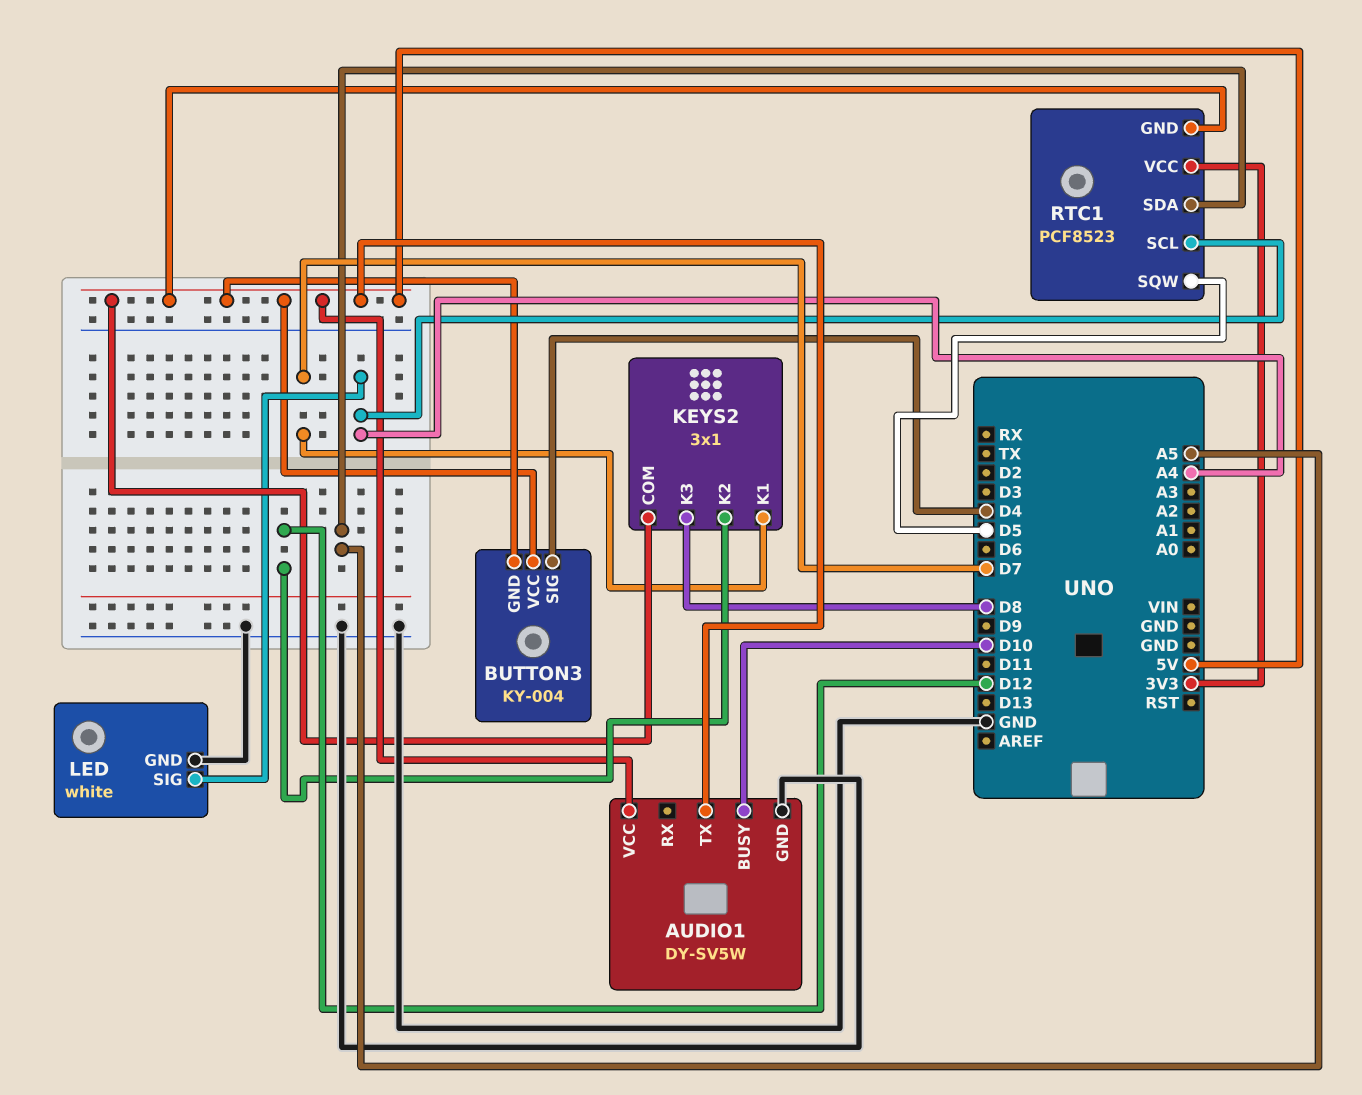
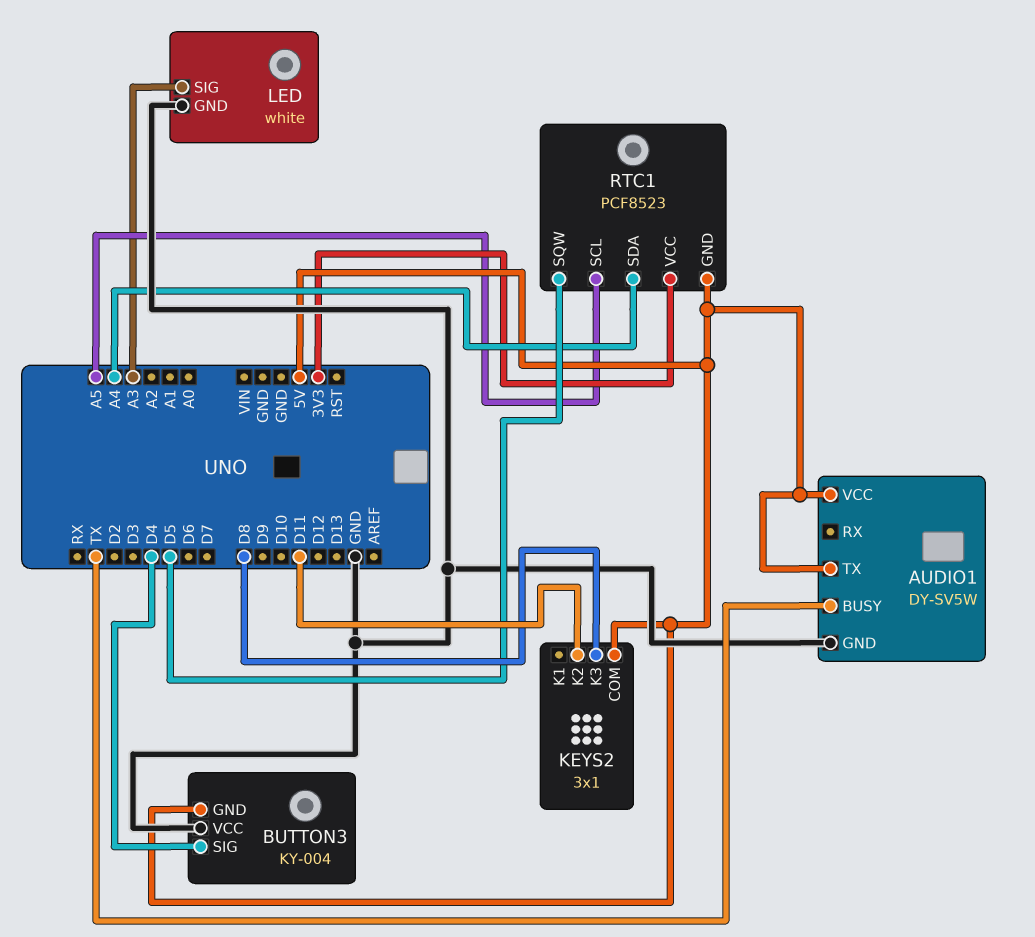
AUDIO1 pin BUSY: D10 -> TX
BUTTON3 pin VCC: 5V -> GND
KEYS2 pin K1: D7 -> none
KEYS2 pin K2: D12 -> D11
LED pin SIG: A4 -> A3
RTC1 pin SCL: A4 -> A5
RTC1 pin SDA: A5 -> A4

